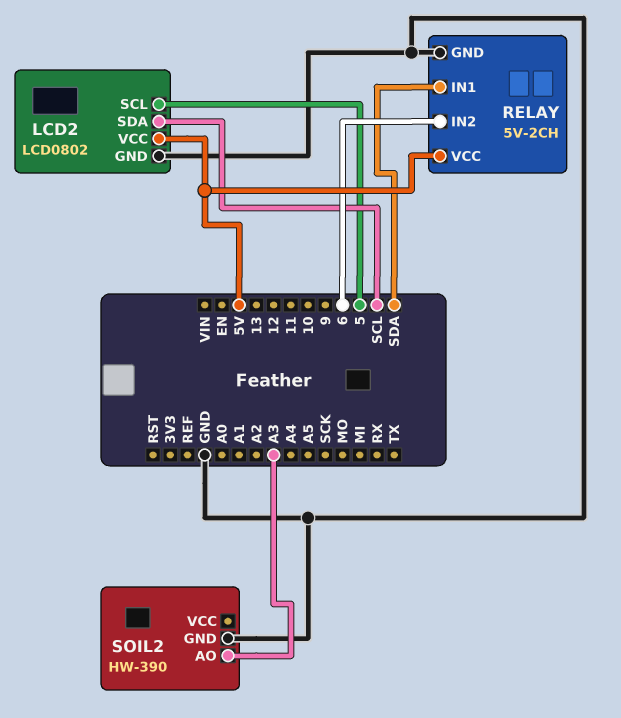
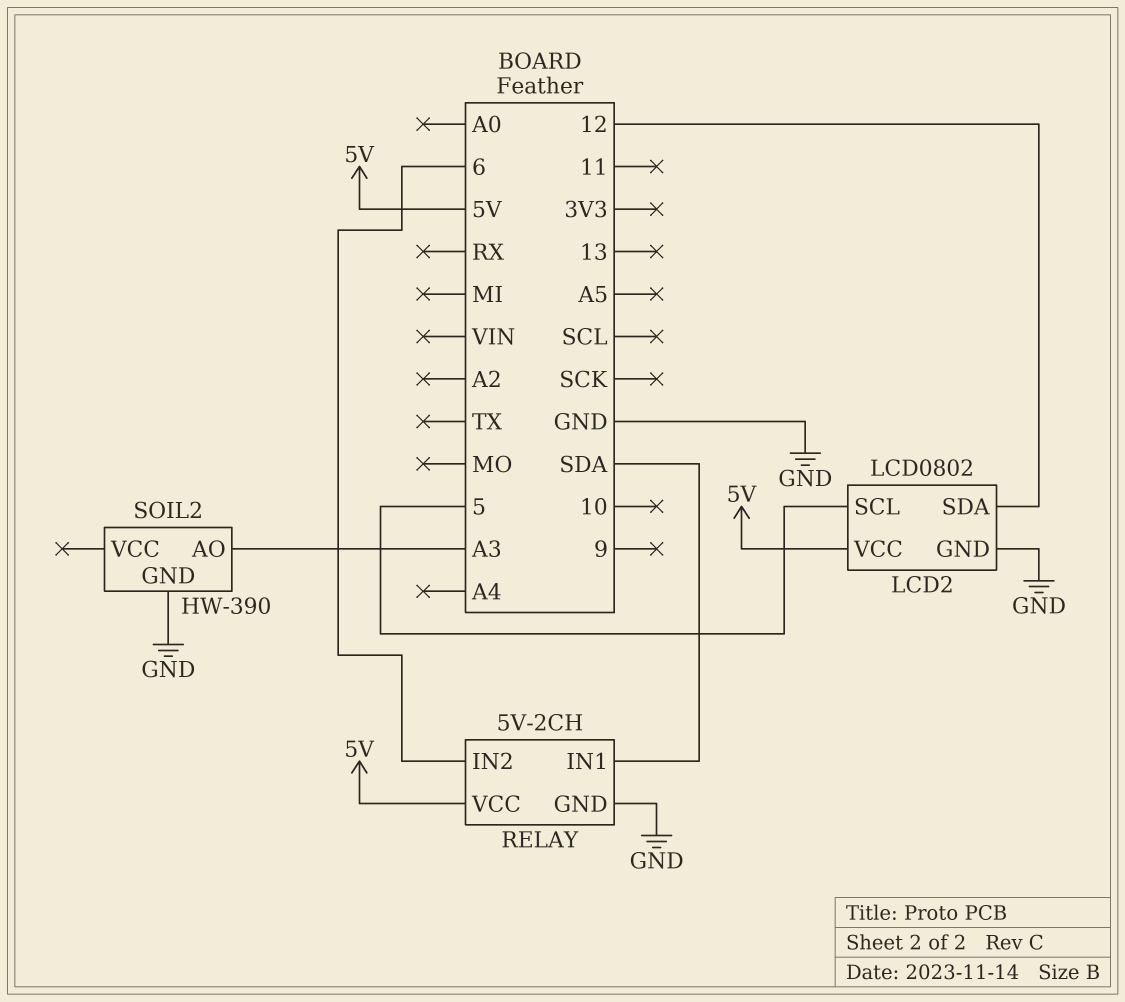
LCD2 pin SDA: SCL -> 12

